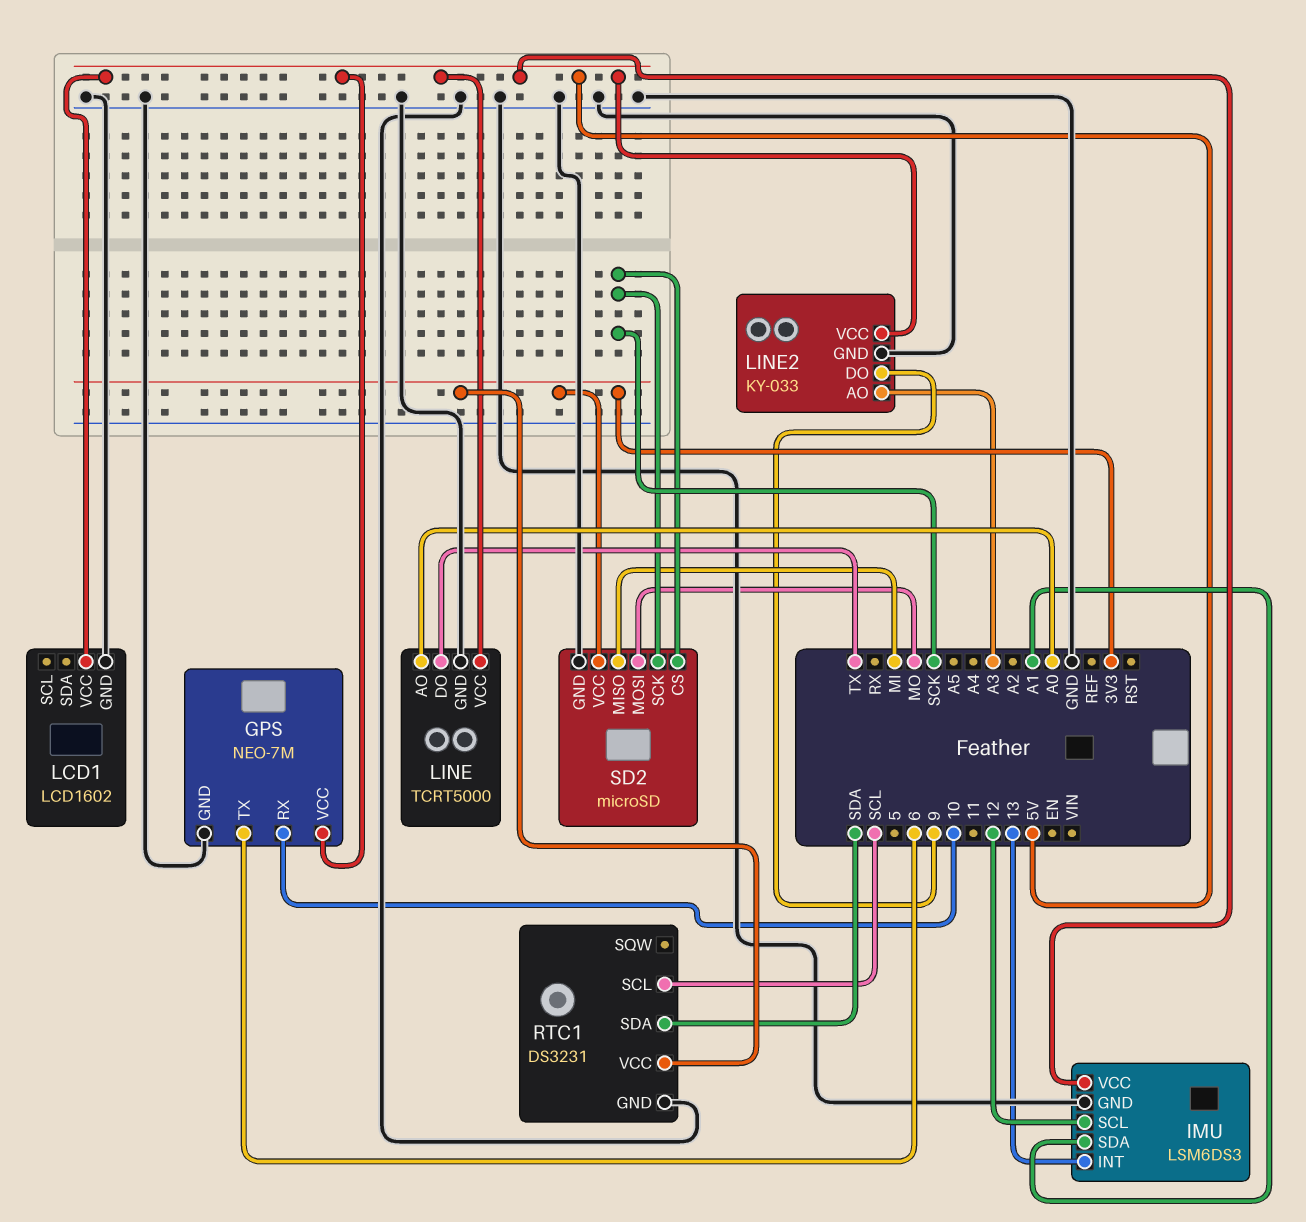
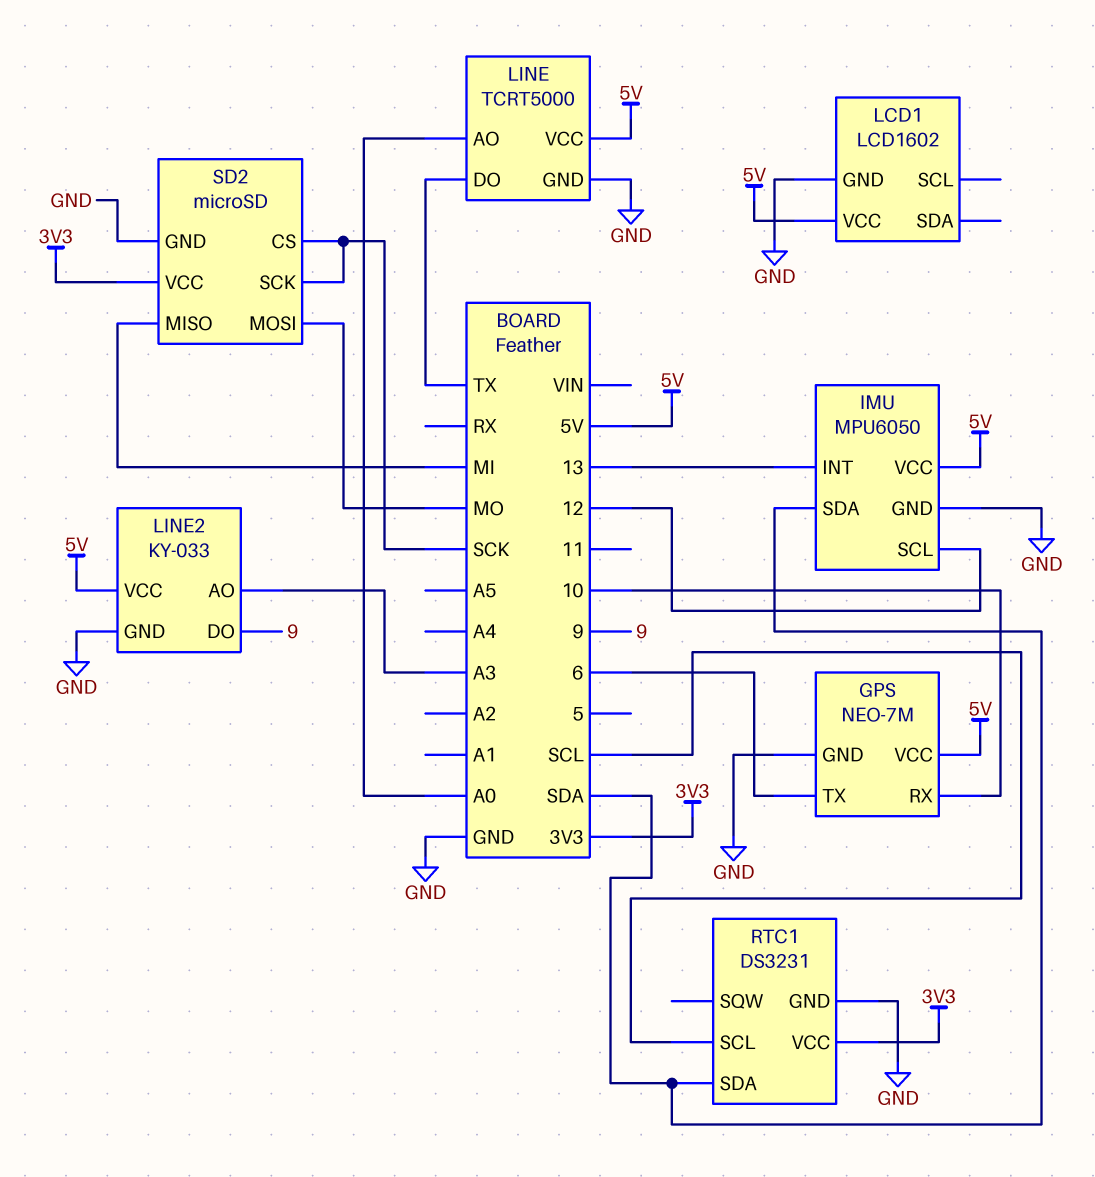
IMU: LSM6DS3 -> MPU6050
IMU pin SDA: A1 -> SDA

